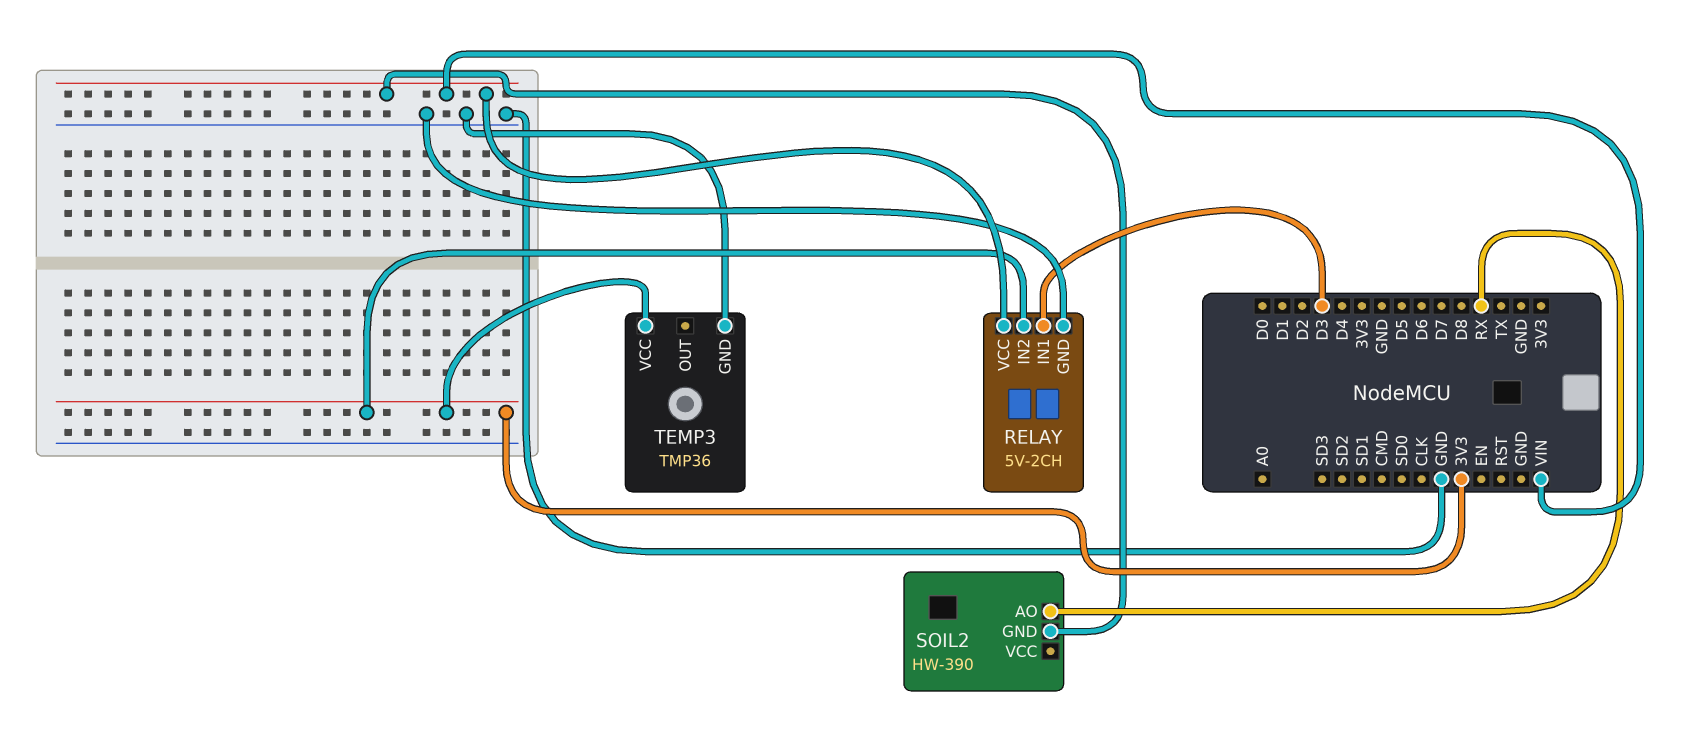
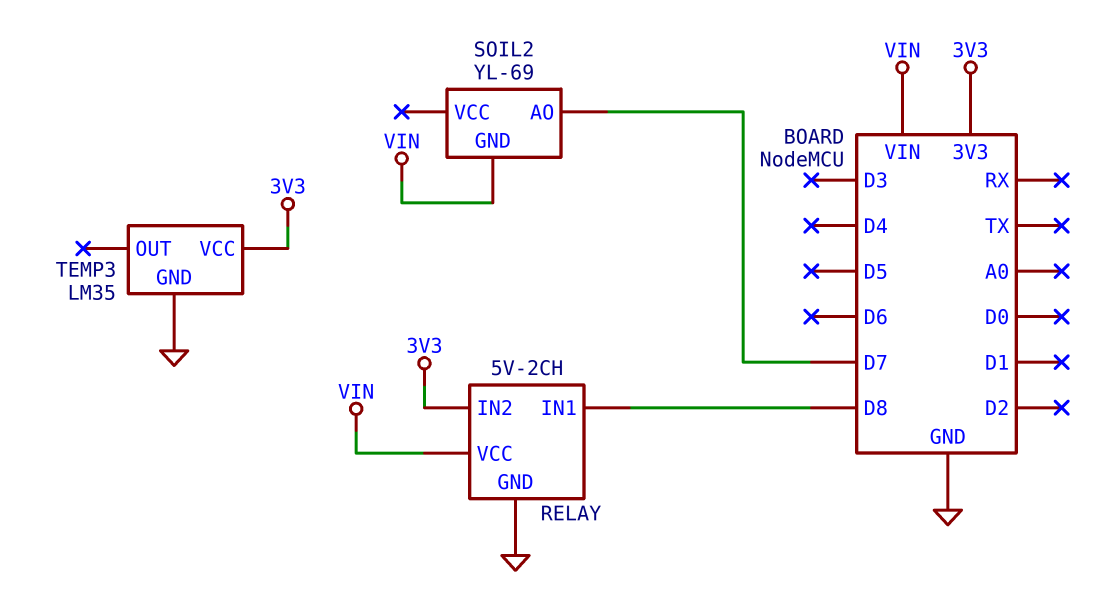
RELAY pin IN1: D3 -> D8
SOIL2: HW-390 -> YL-69
SOIL2 pin AO: RX -> D7
TEMP3: TMP36 -> LM35

